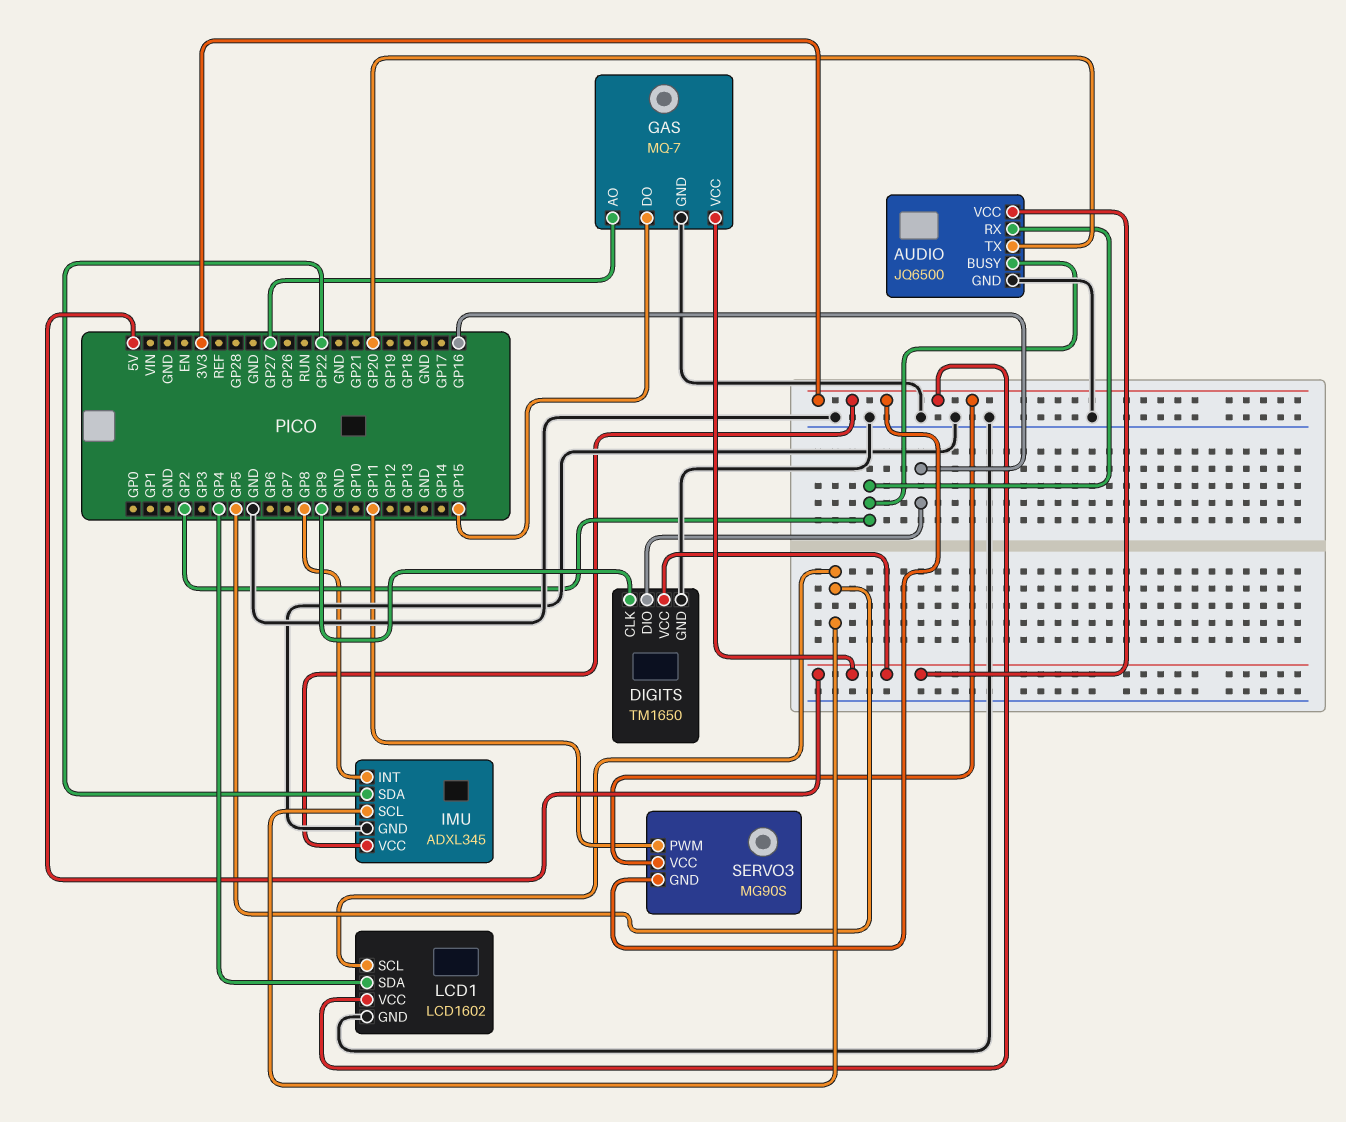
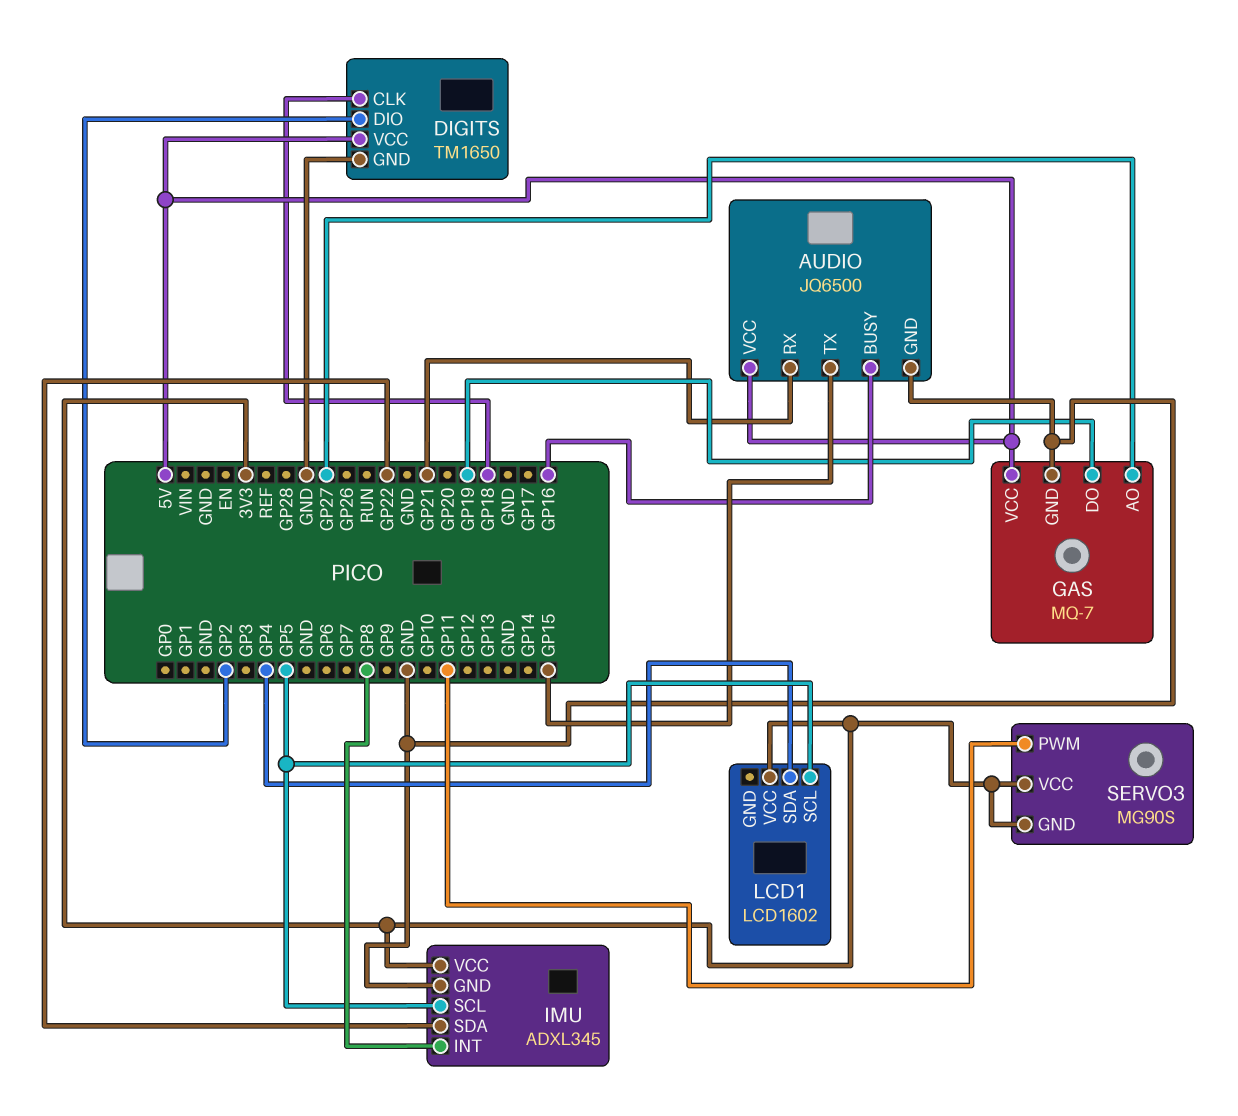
AUDIO pin BUSY: GP2 -> GP16
AUDIO pin RX: GP2 -> GP21
AUDIO pin TX: GP20 -> GP15
DIGITS pin CLK: GP9 -> GP18
DIGITS pin DIO: GP16 -> GP2
GAS pin DO: GP15 -> GP19
LCD1 pin GND: GND -> none

